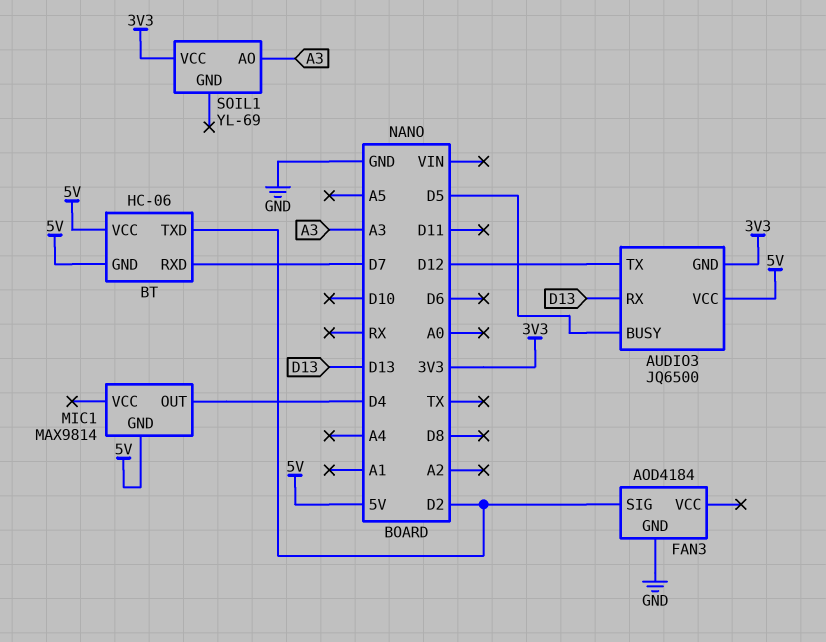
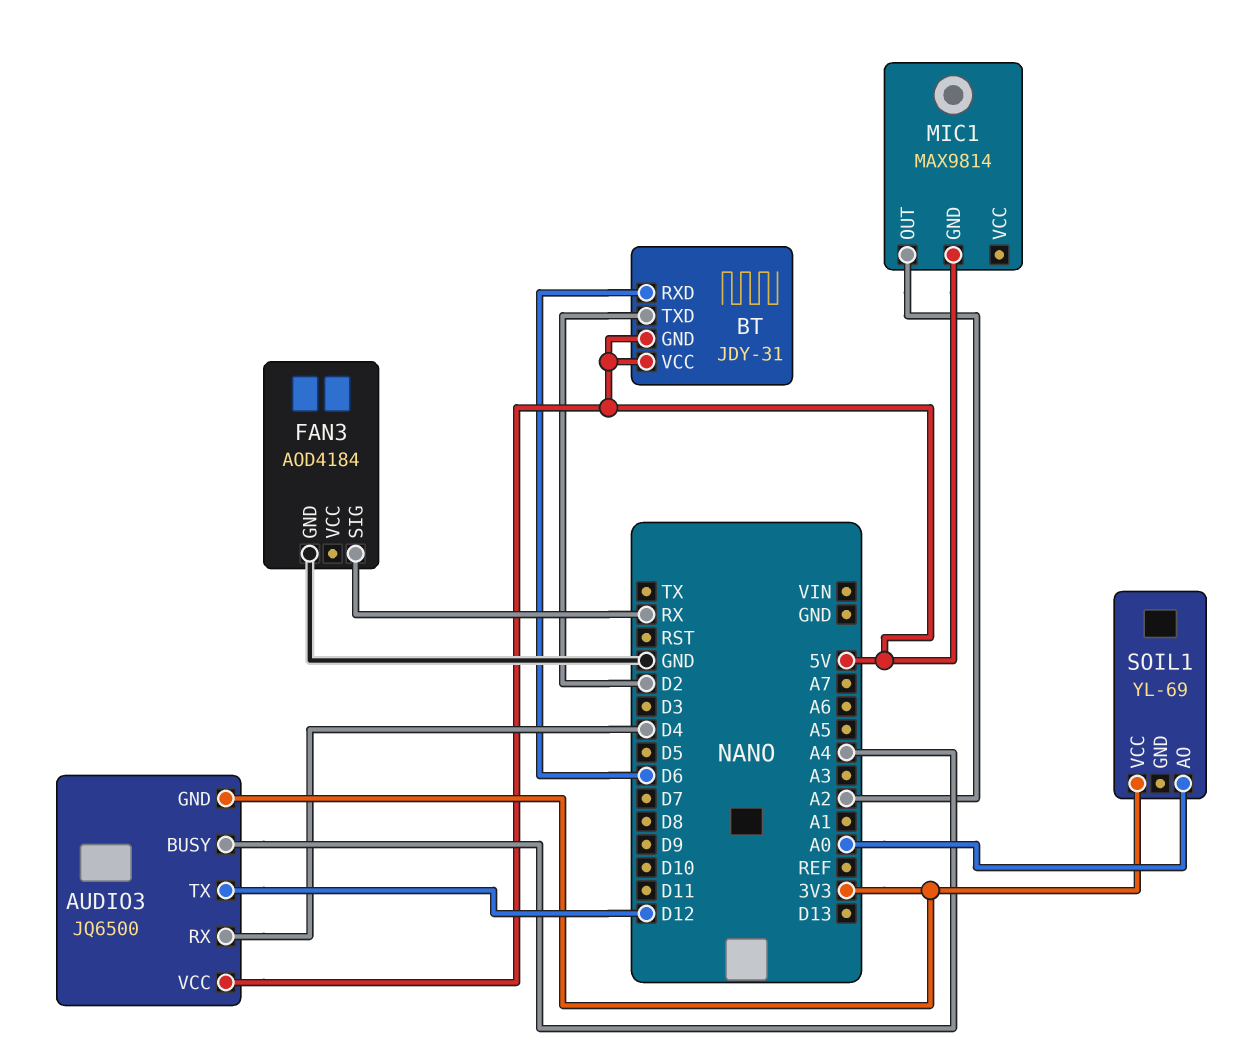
AUDIO3 pin BUSY: D5 -> A4
AUDIO3 pin RX: D13 -> D4
BT: HC-06 -> JDY-31
BT pin RXD: D7 -> D6
FAN3 pin SIG: D2 -> RX
MIC1 pin OUT: D4 -> A2
SOIL1 pin AO: A3 -> A0

